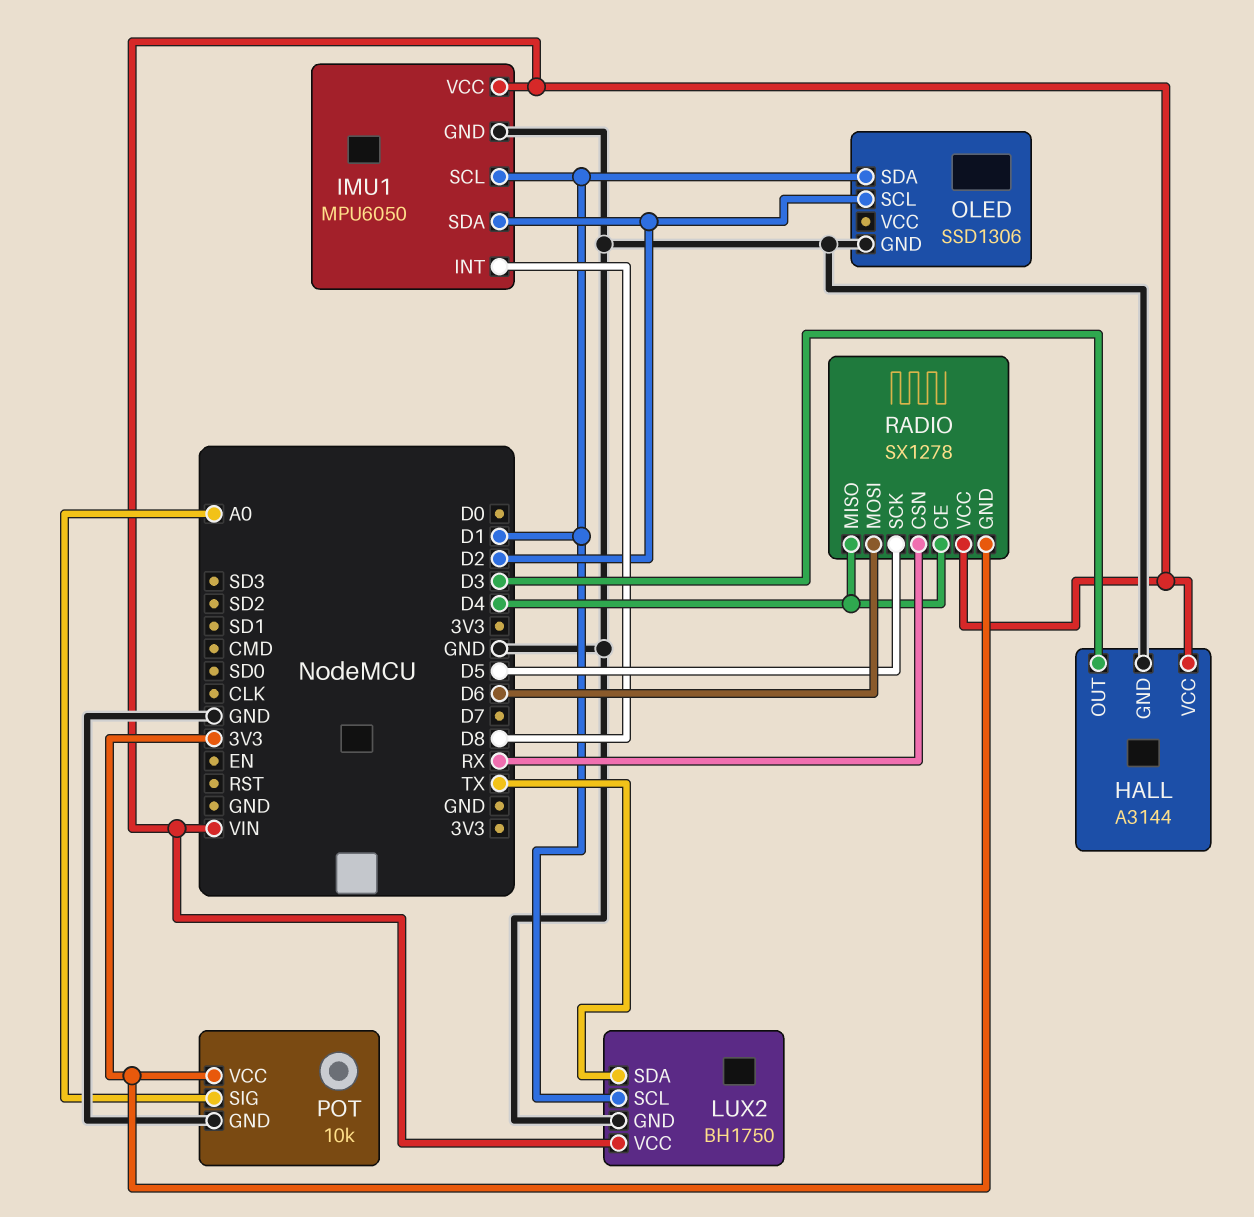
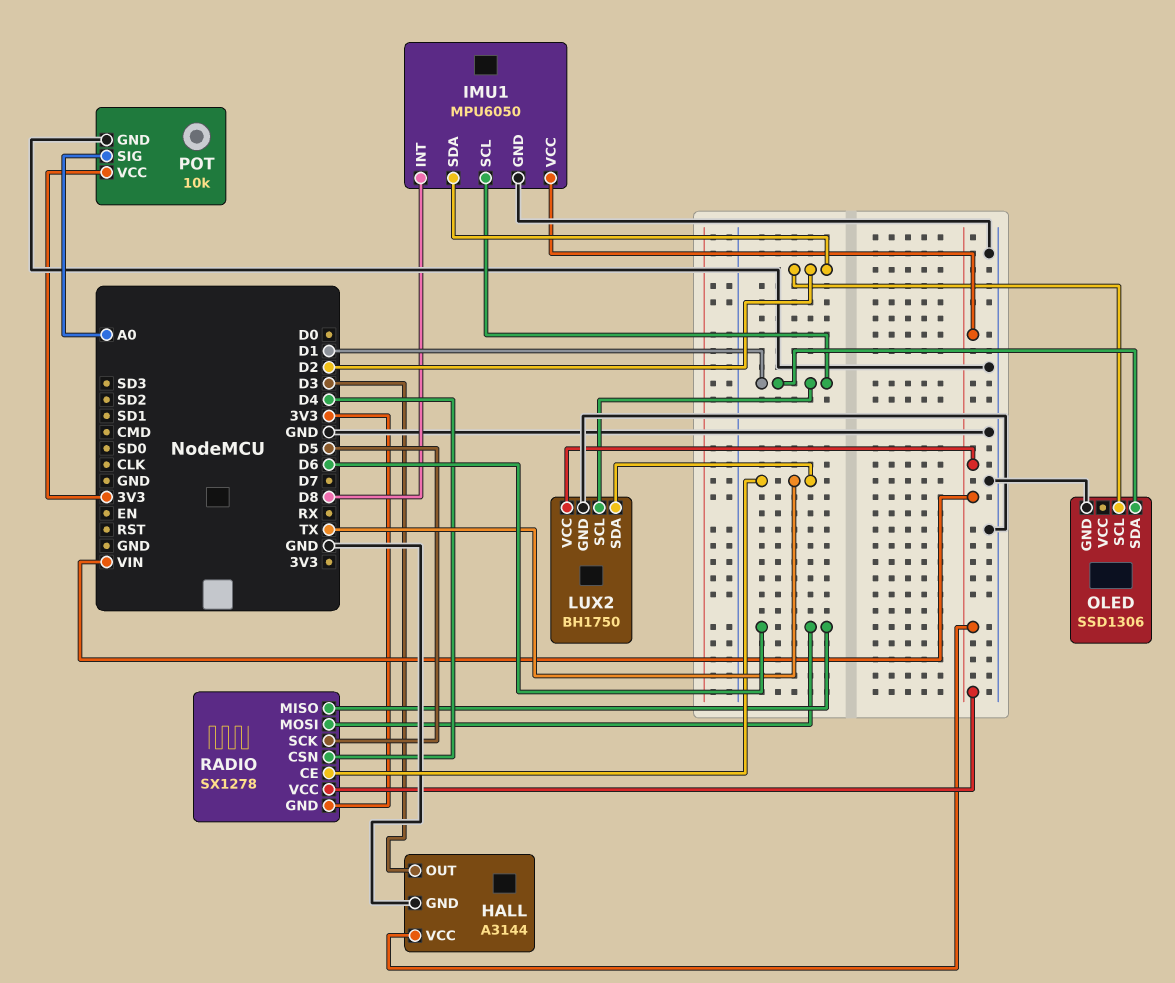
RADIO pin CE: D4 -> TX
RADIO pin CSN: RX -> D4
RADIO pin MISO: D4 -> D6

